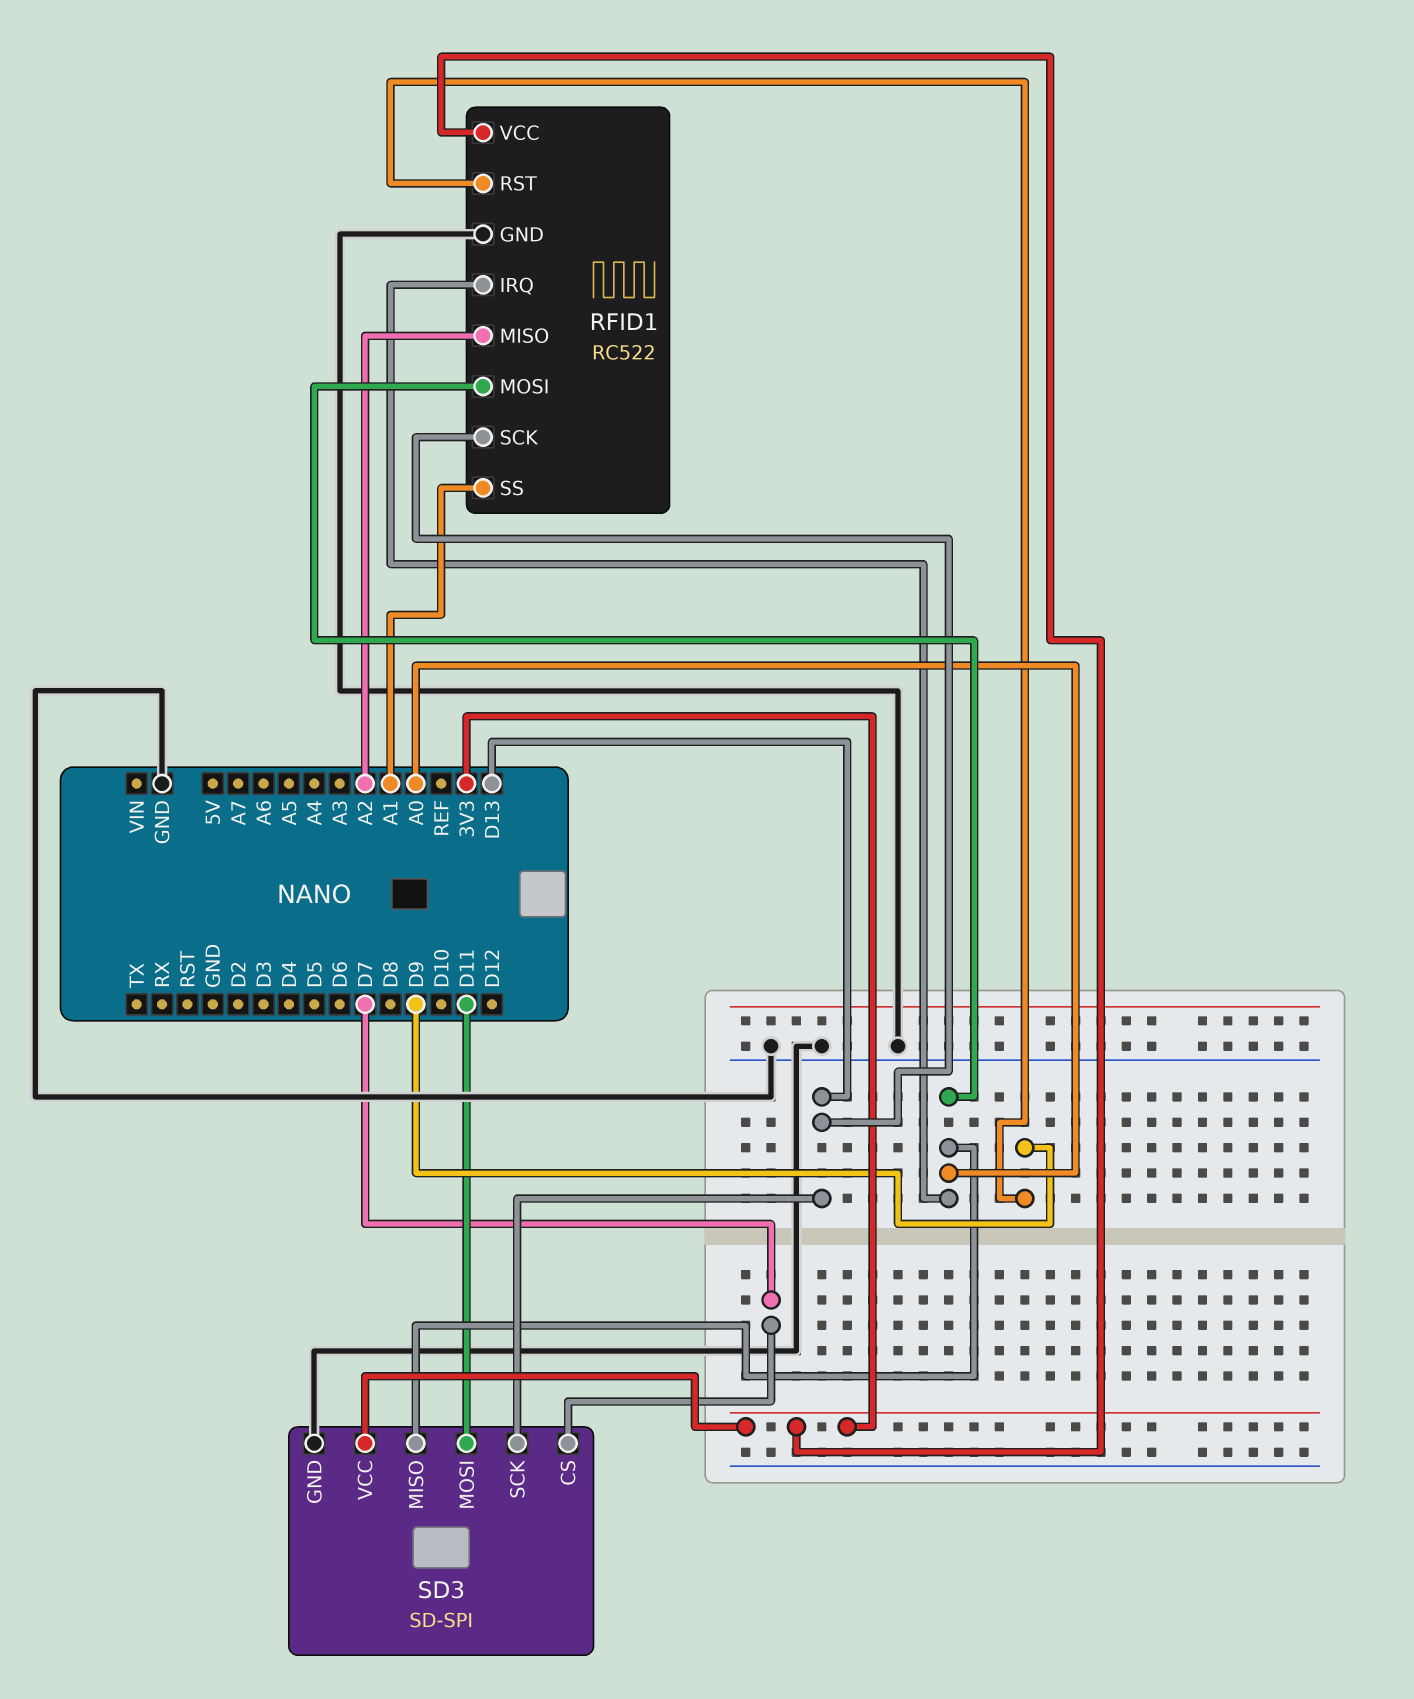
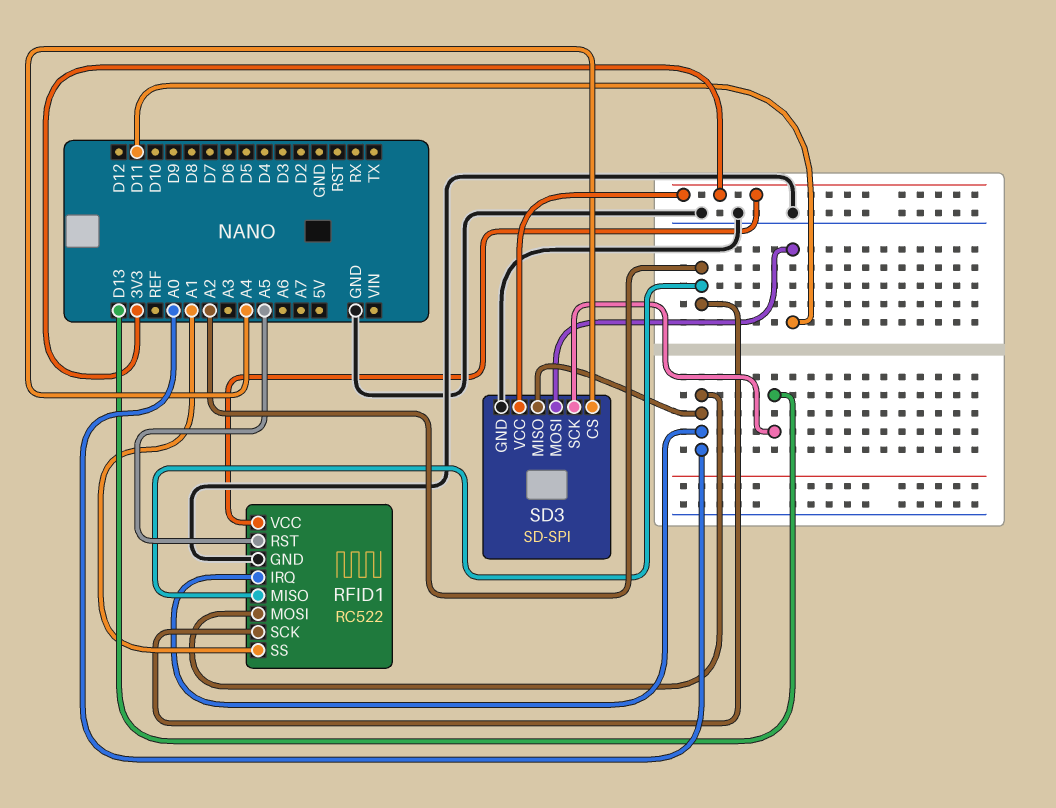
RFID1 pin RST: D9 -> A5
RFID1 pin SCK: D13 -> A2
SD3 pin CS: D7 -> A4

